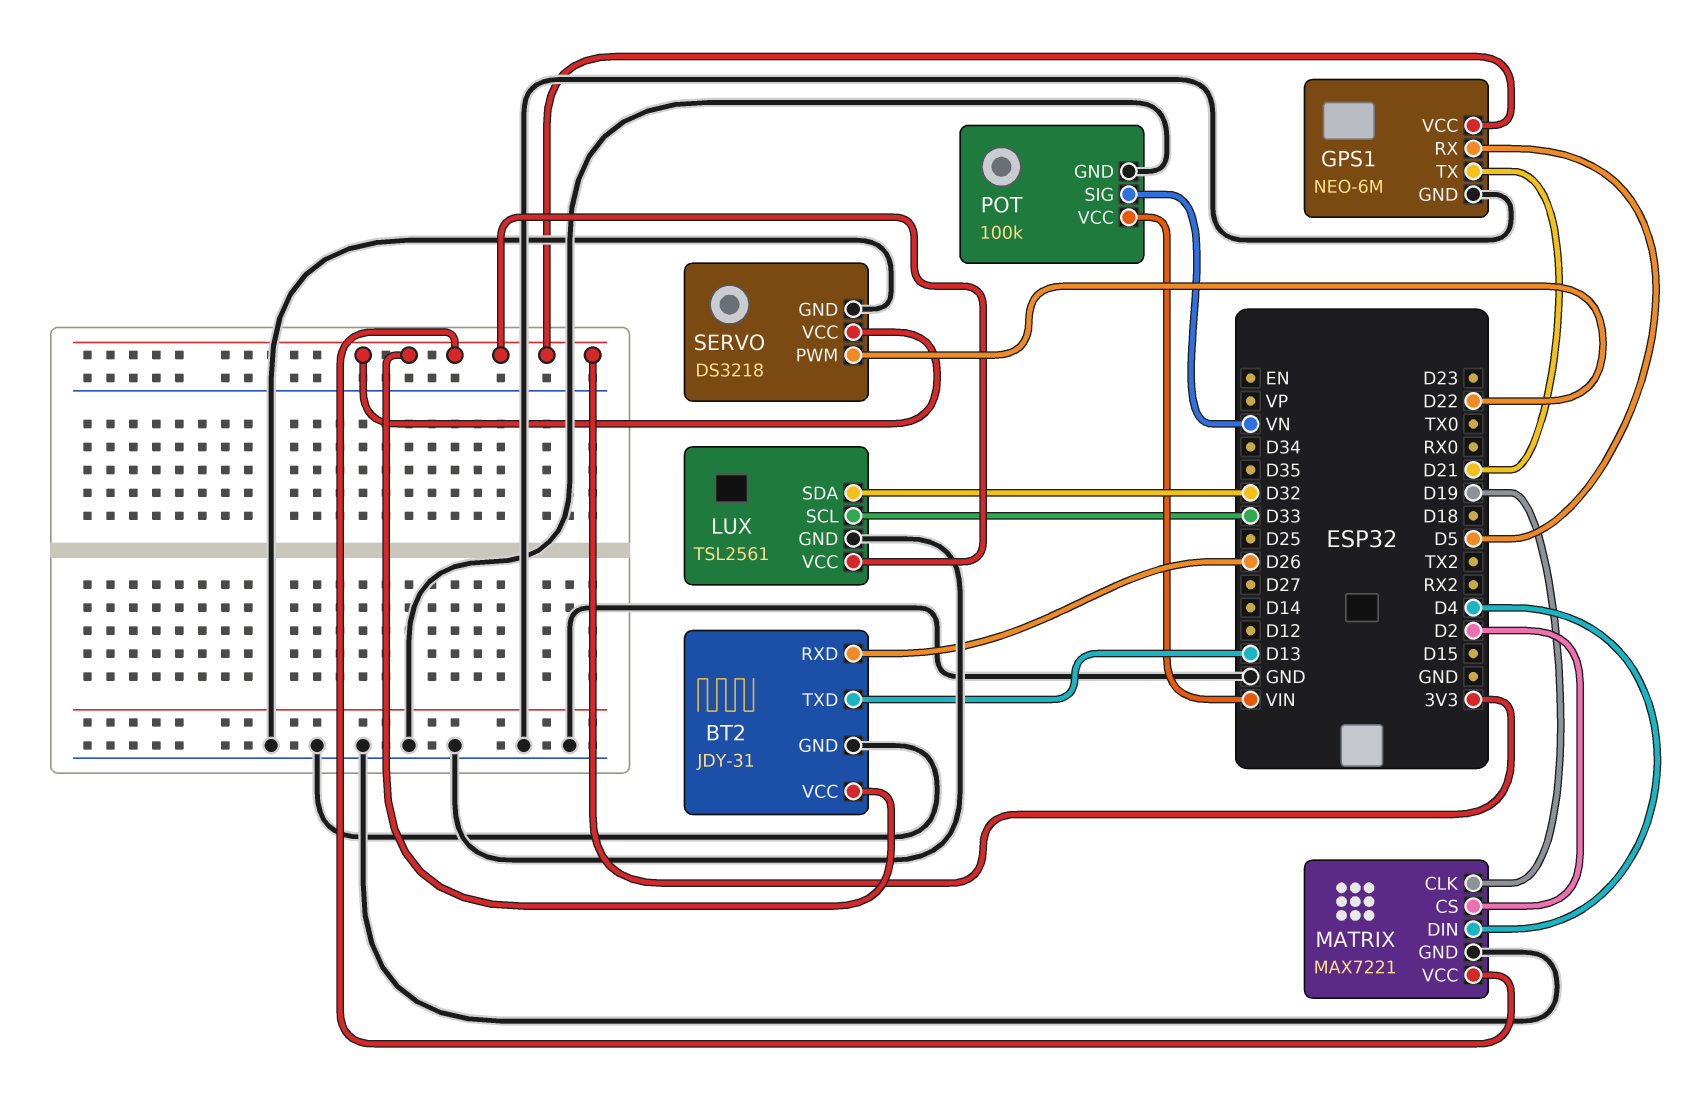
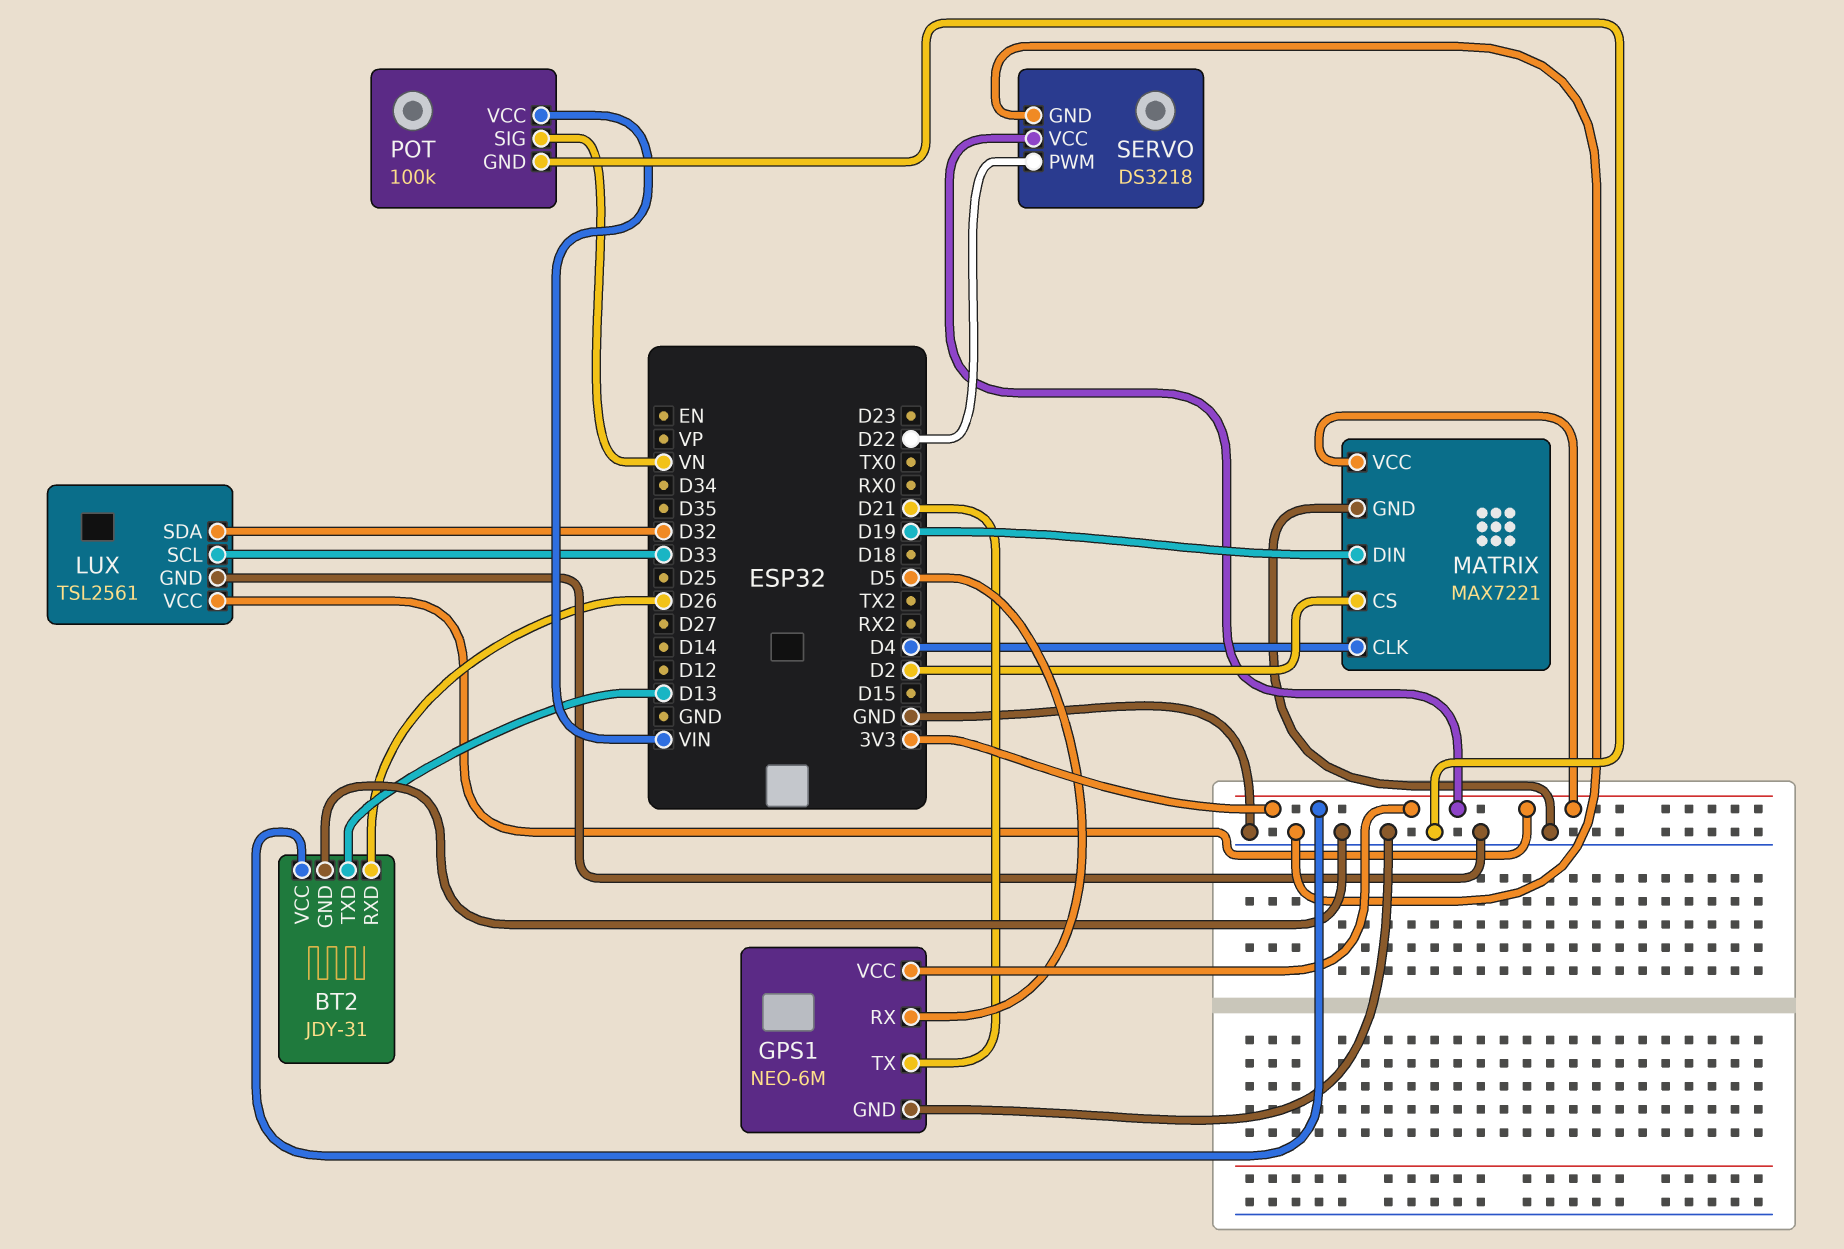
MATRIX pin CLK: D19 -> D4
MATRIX pin DIN: D4 -> D19

